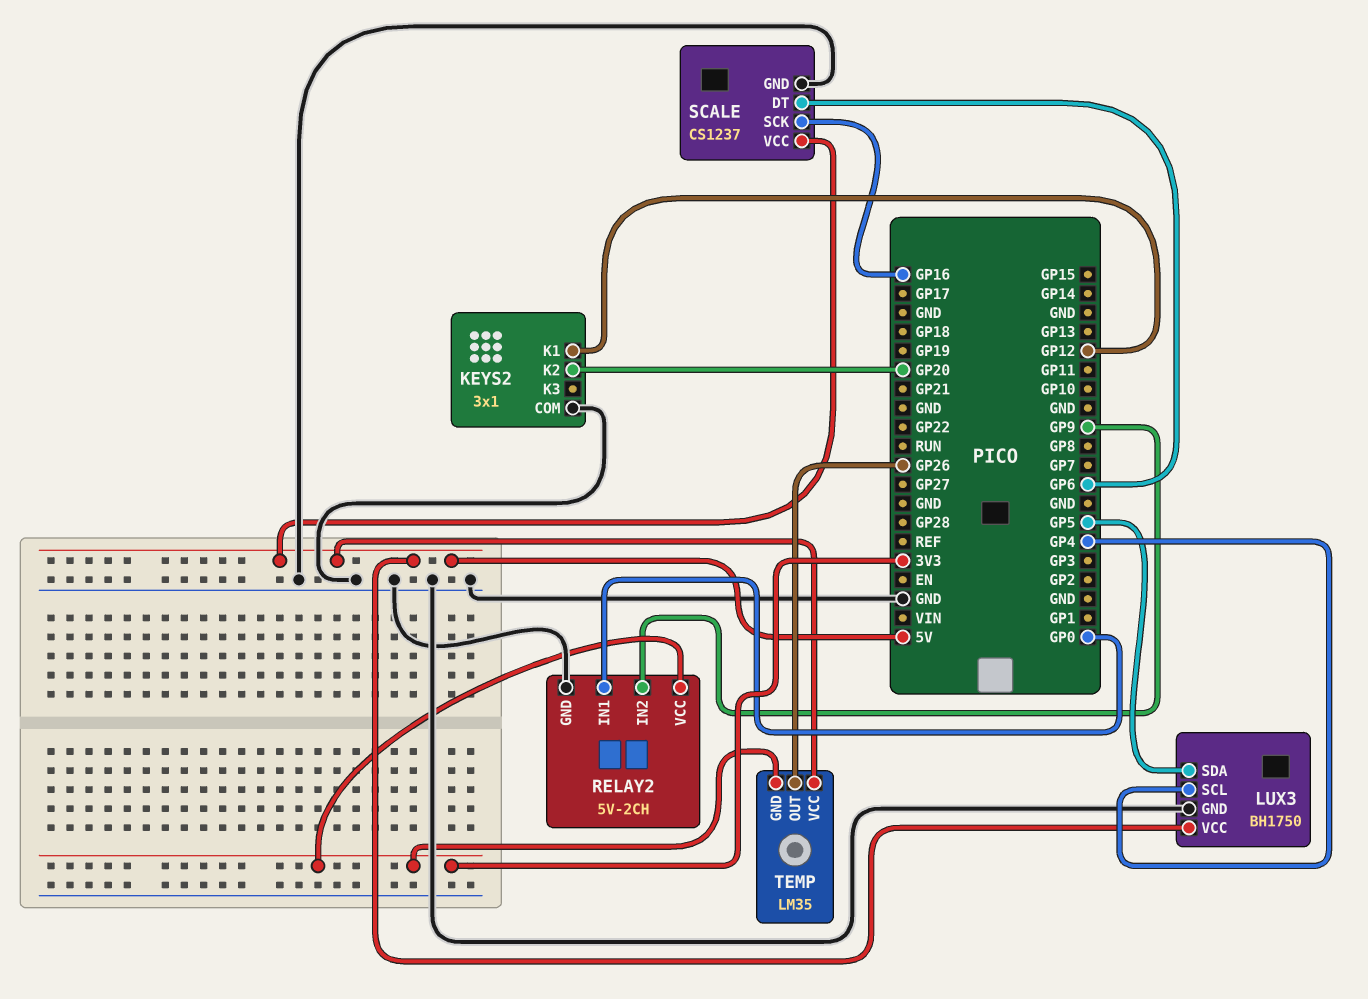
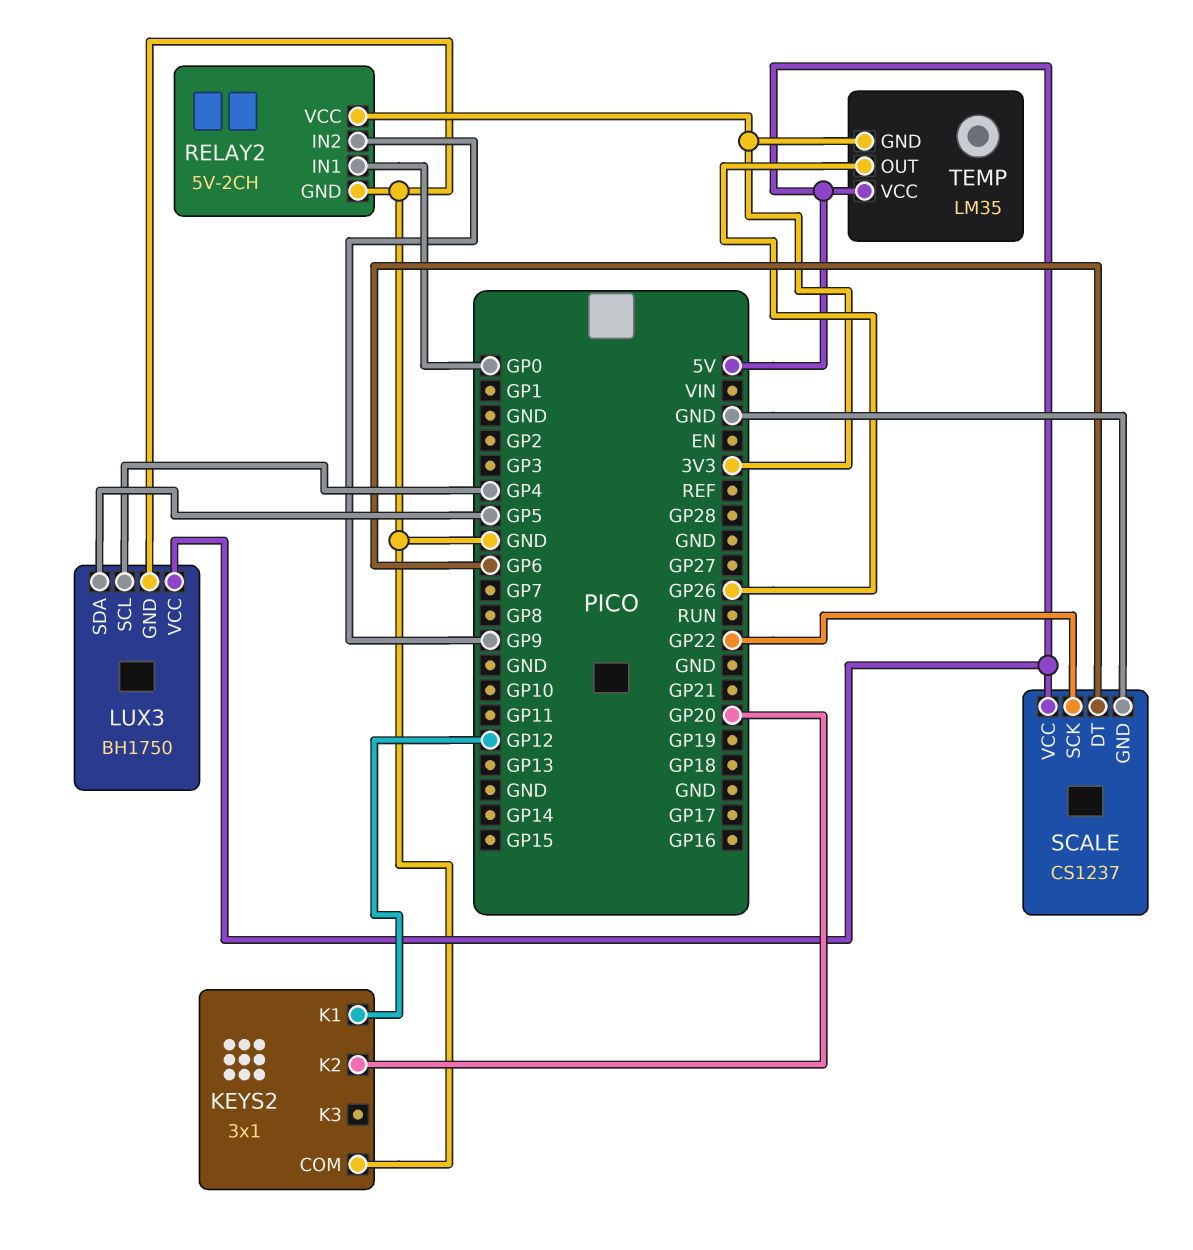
SCALE pin SCK: GP16 -> GP22

